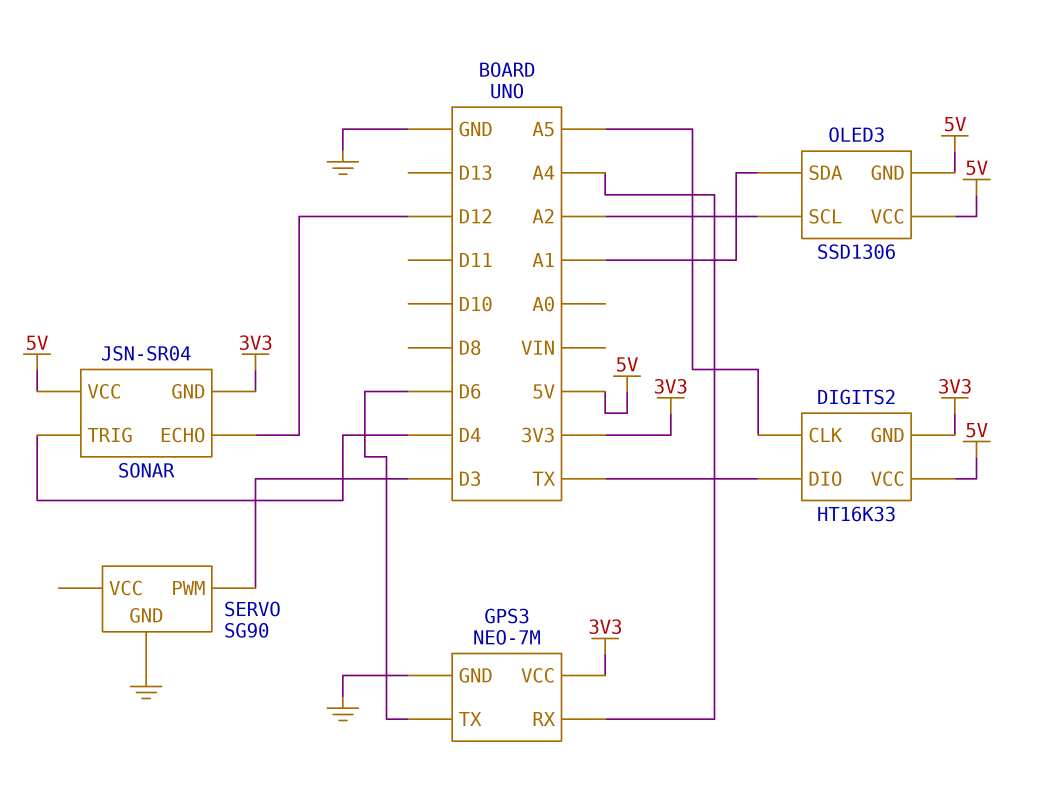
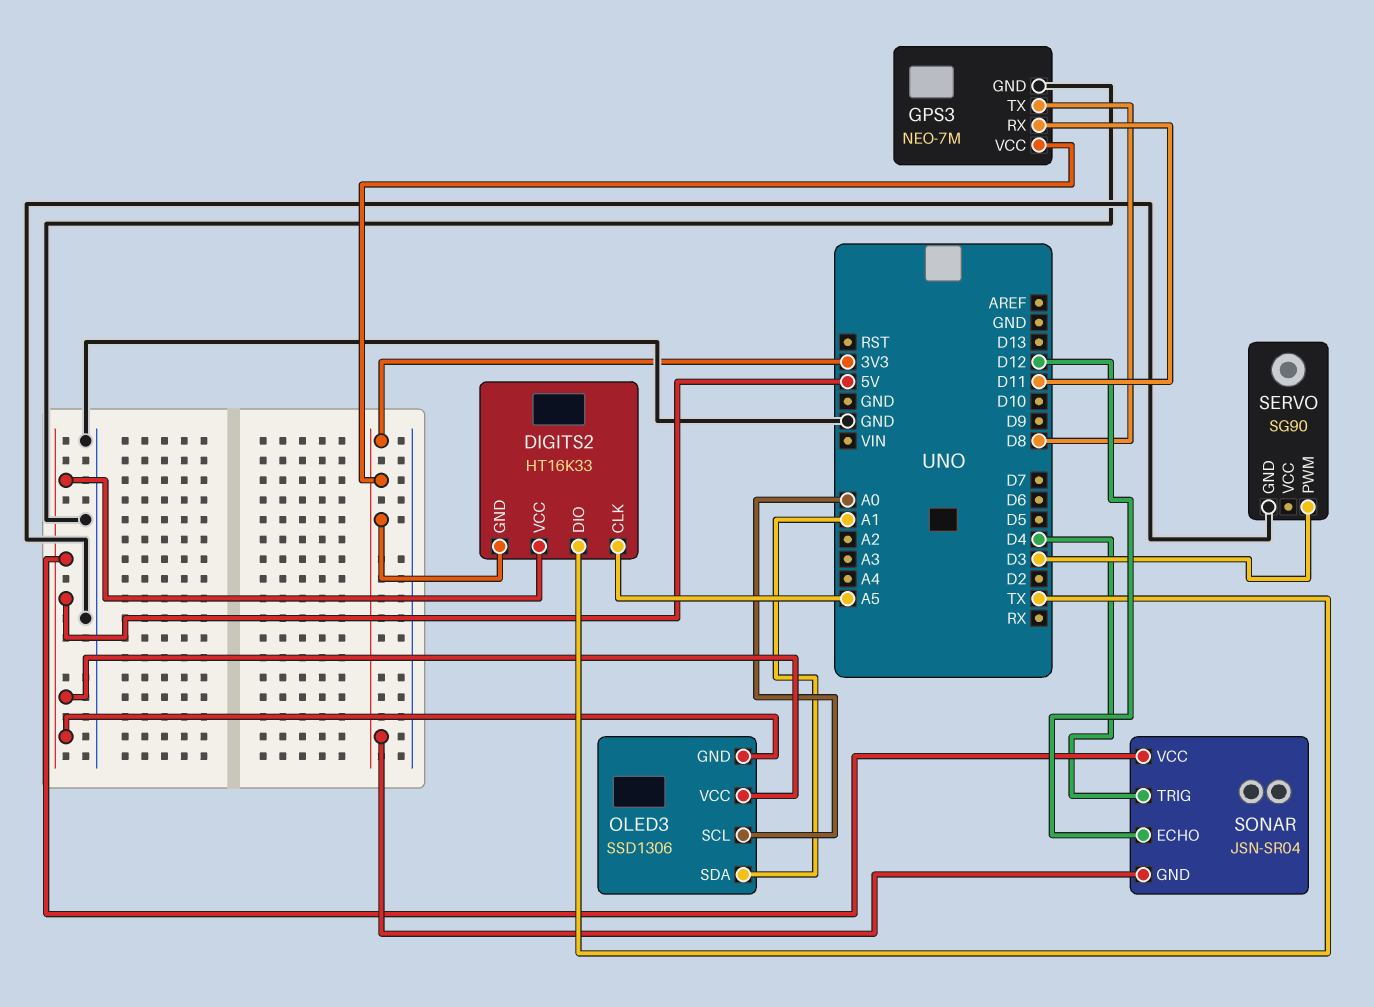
GPS3 pin RX: A4 -> D11
GPS3 pin TX: D6 -> D8
OLED3 pin SCL: A2 -> A0

